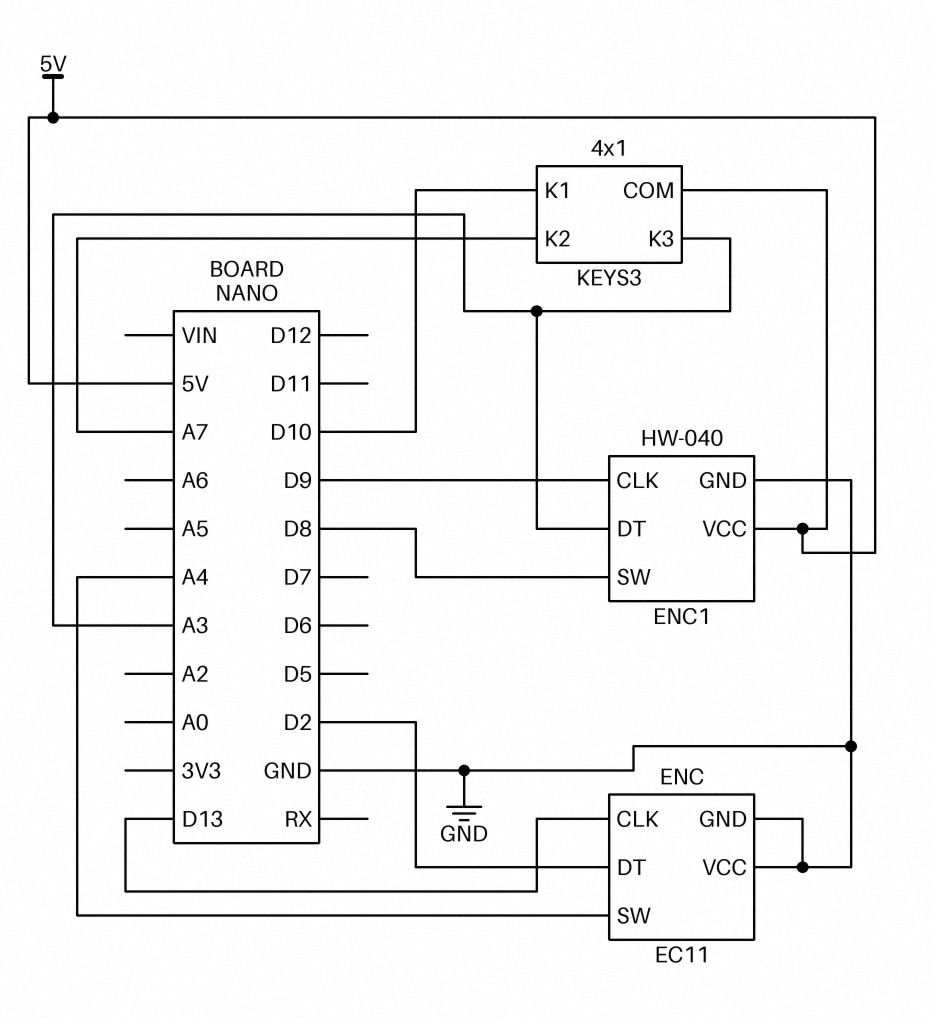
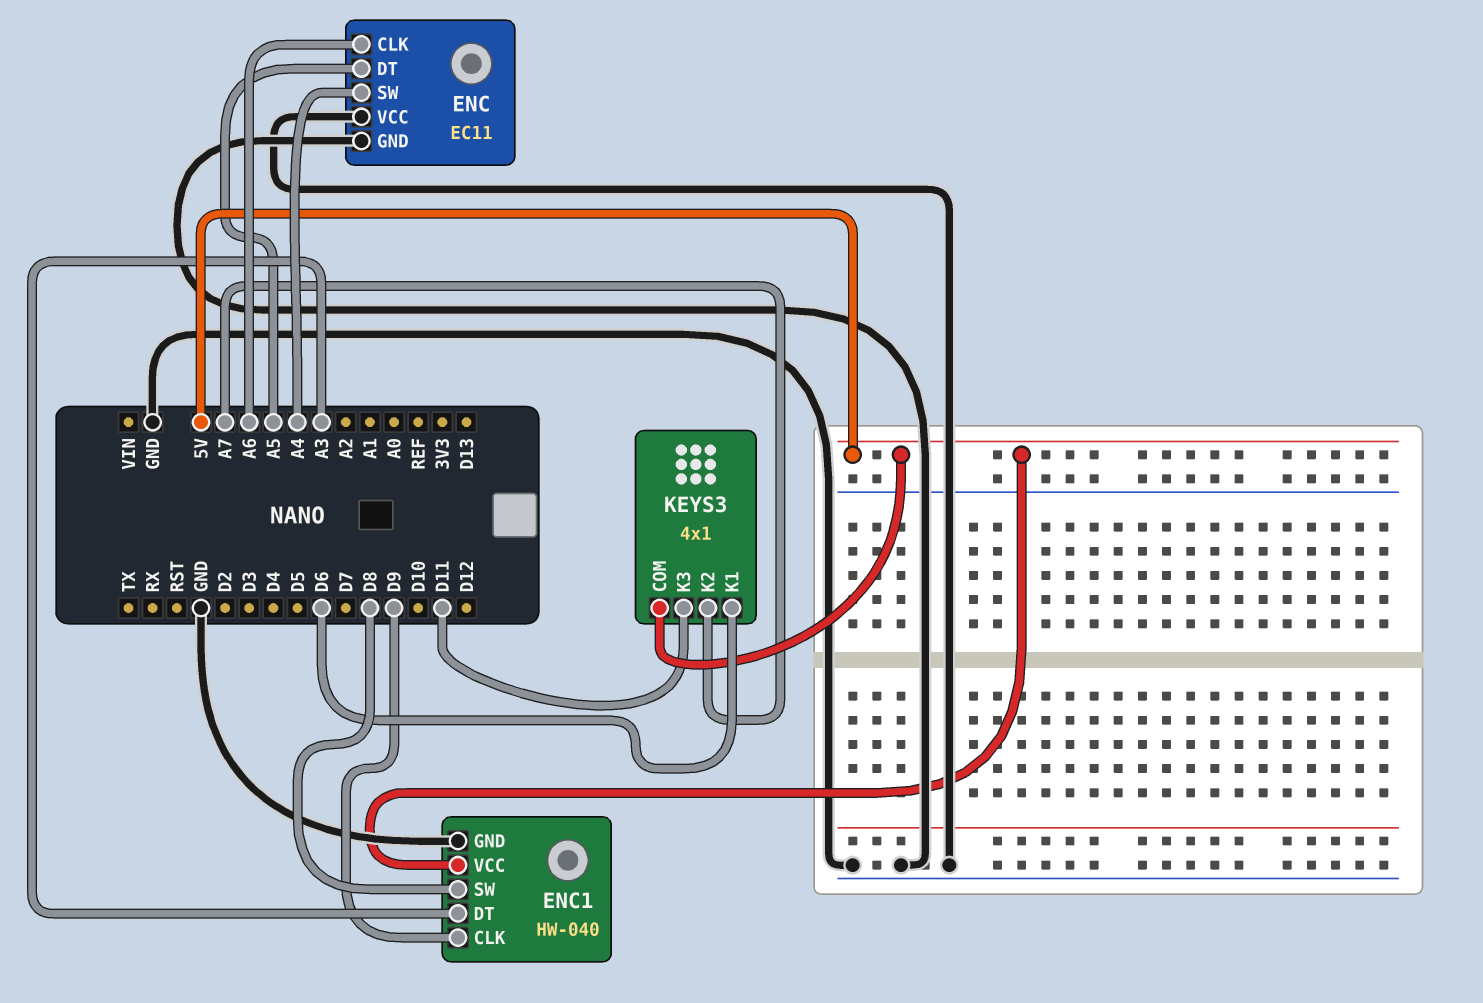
ENC pin CLK: D13 -> A6
ENC pin DT: D2 -> A5
KEYS3 pin K1: D10 -> D6
KEYS3 pin K3: A3 -> D11

